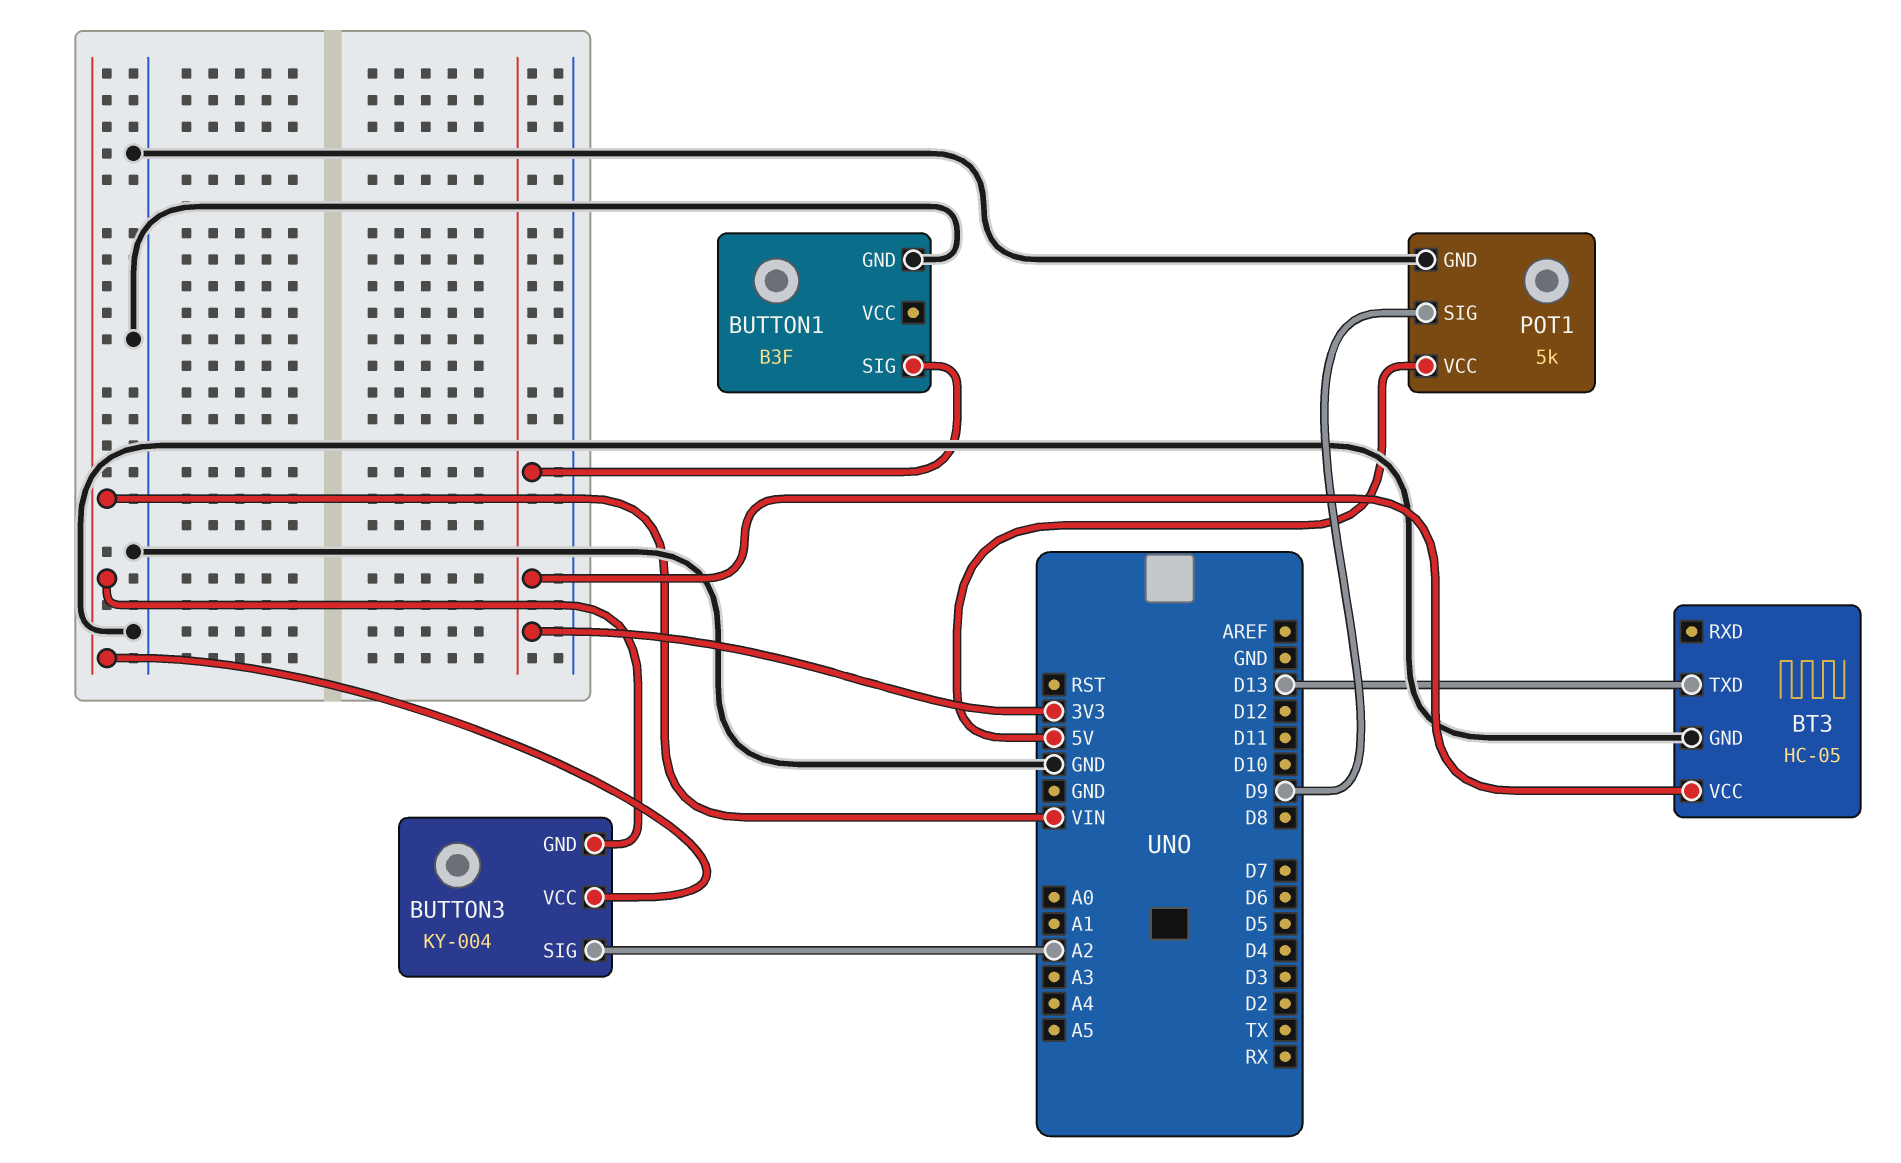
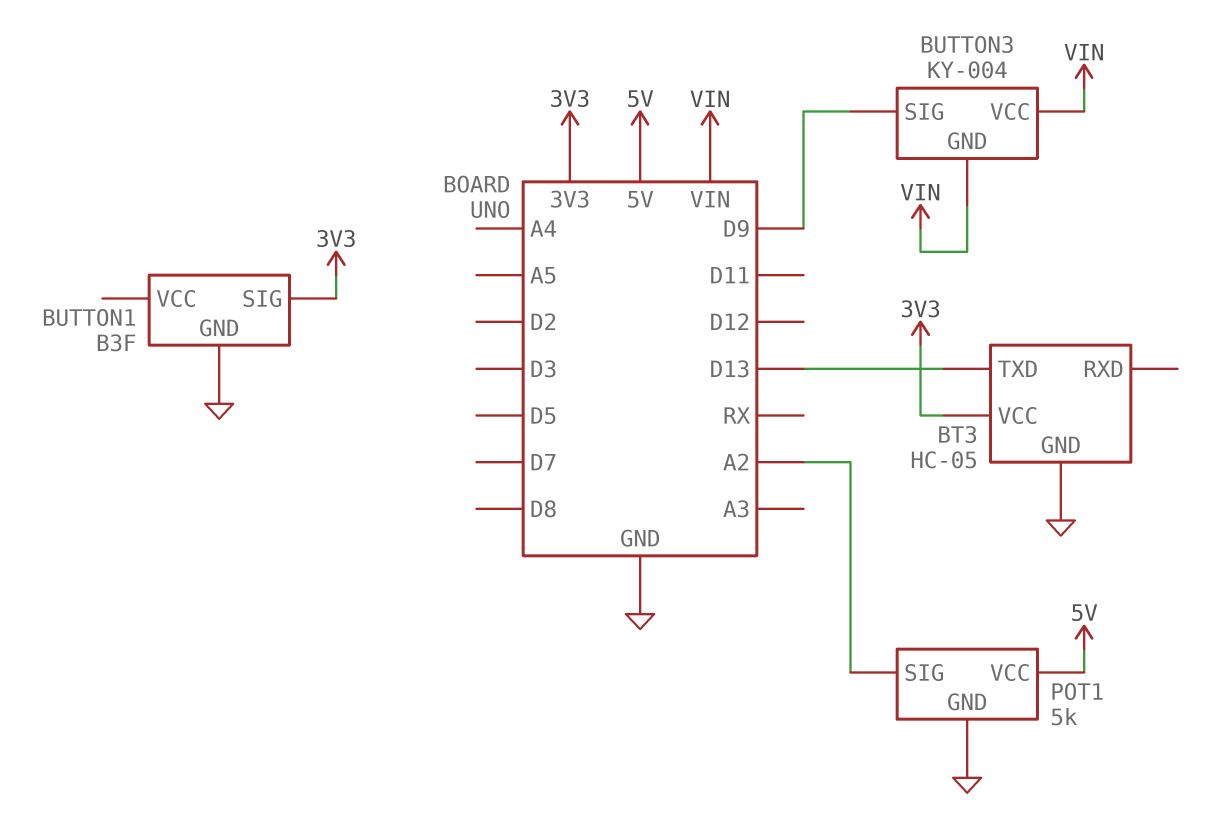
BUTTON3 pin SIG: A2 -> D9
POT1 pin SIG: D9 -> A2

